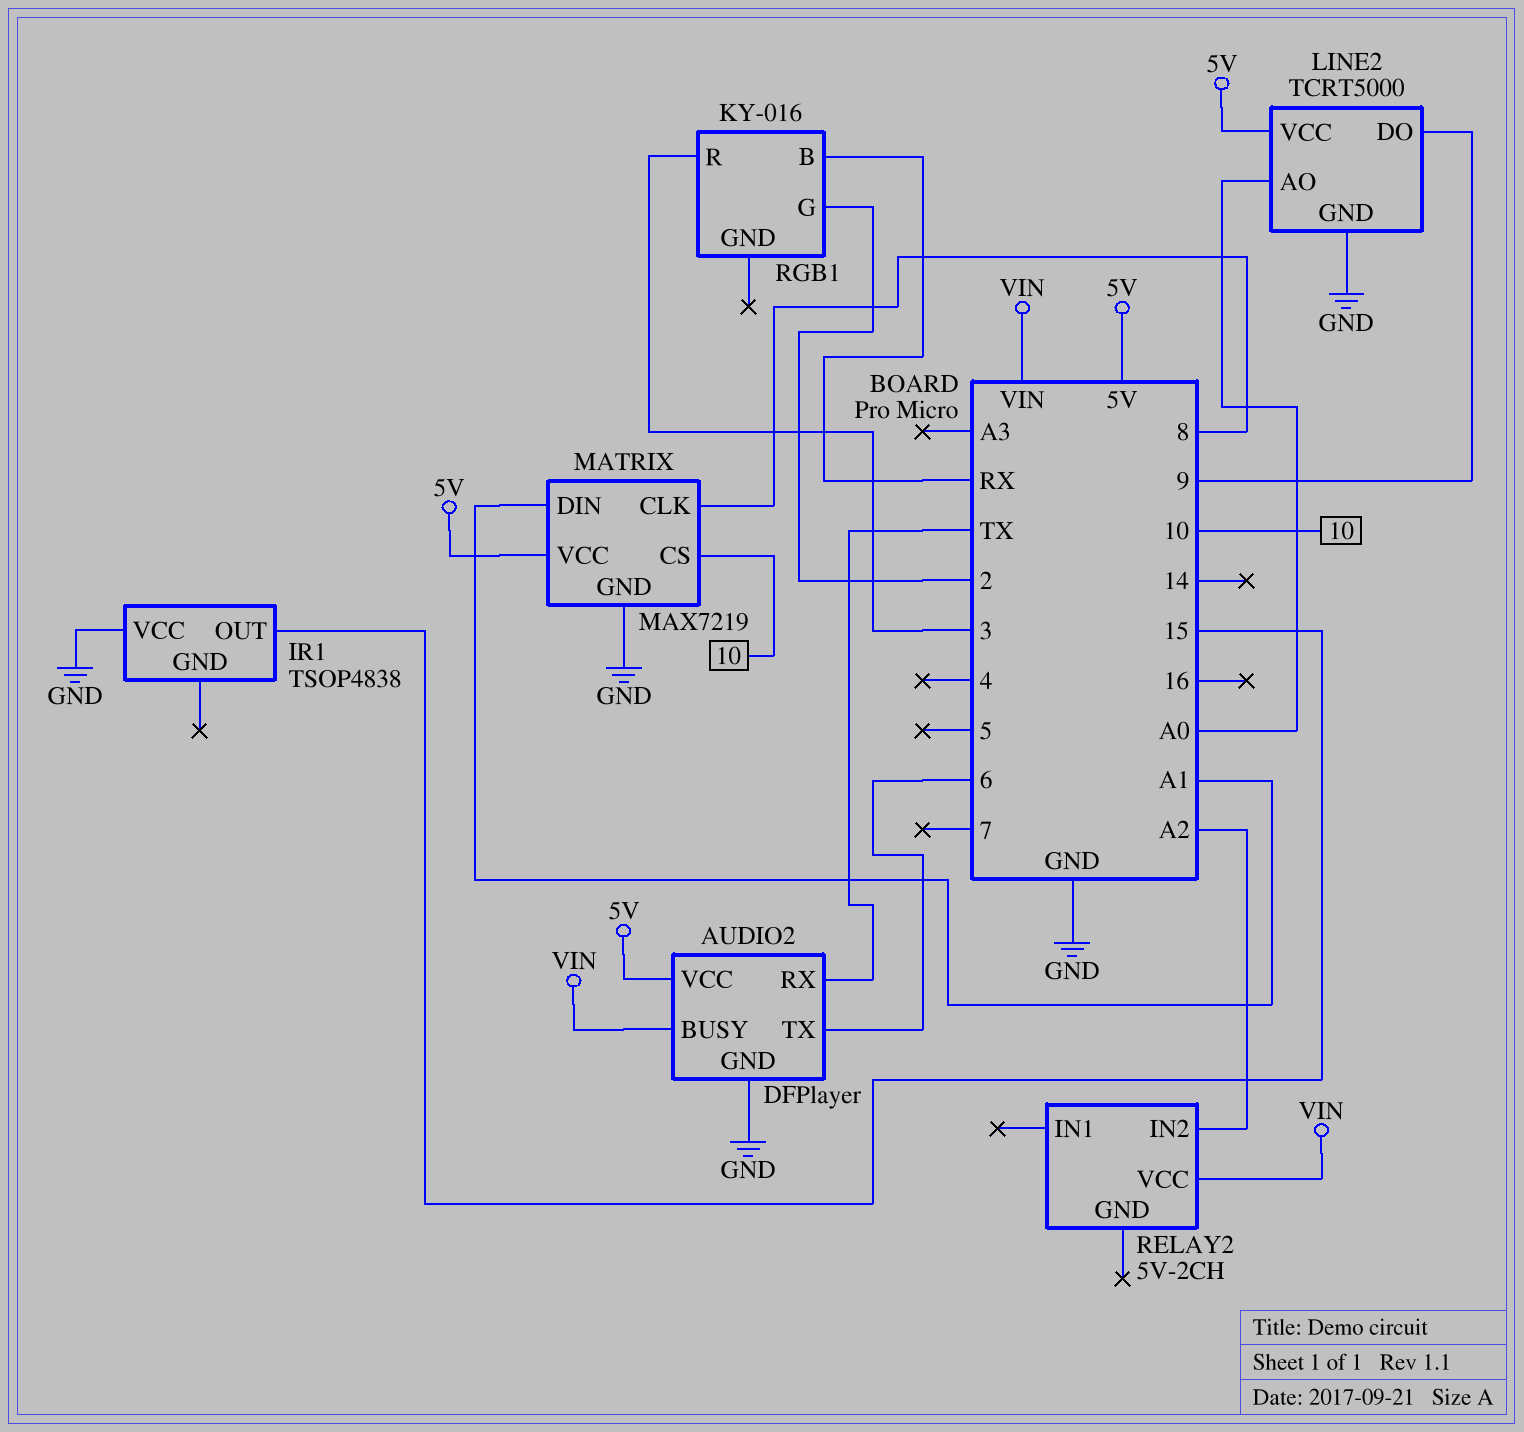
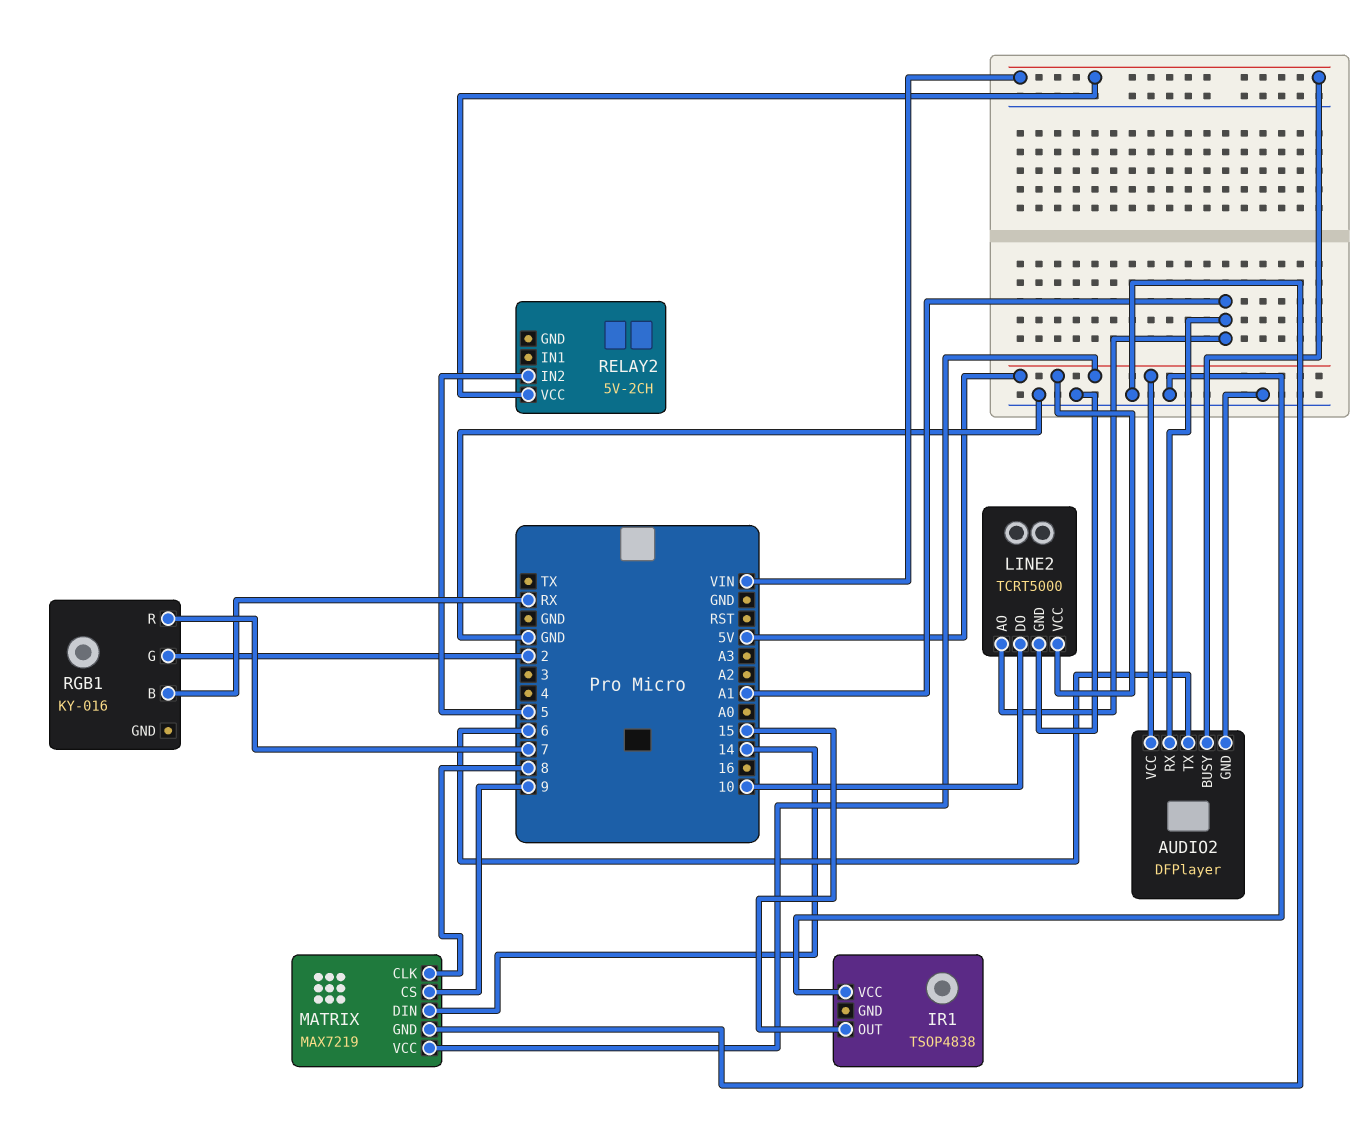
AUDIO2 pin RX: TX -> A1
LINE2 pin AO: A0 -> A1
LINE2 pin DO: 9 -> 10
MATRIX pin CS: 10 -> 9
MATRIX pin DIN: A1 -> 14
RELAY2 pin IN2: A2 -> 5
RGB1 pin R: 3 -> 7

